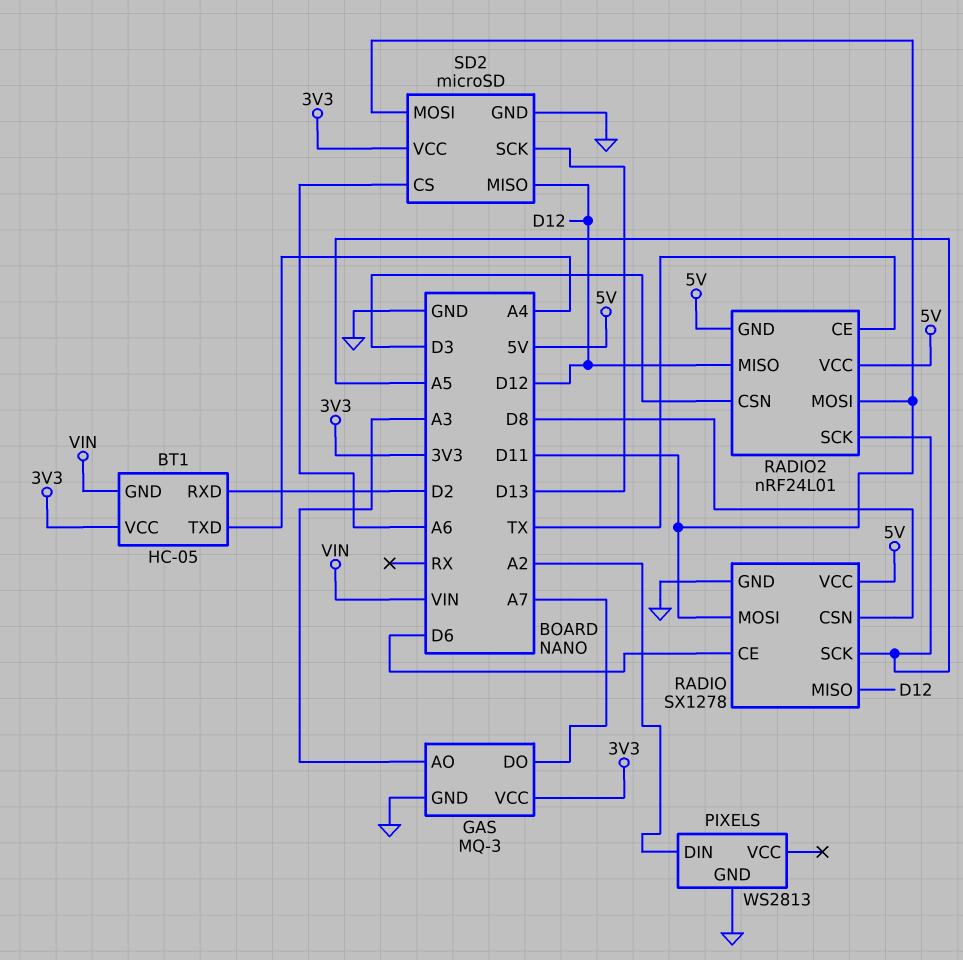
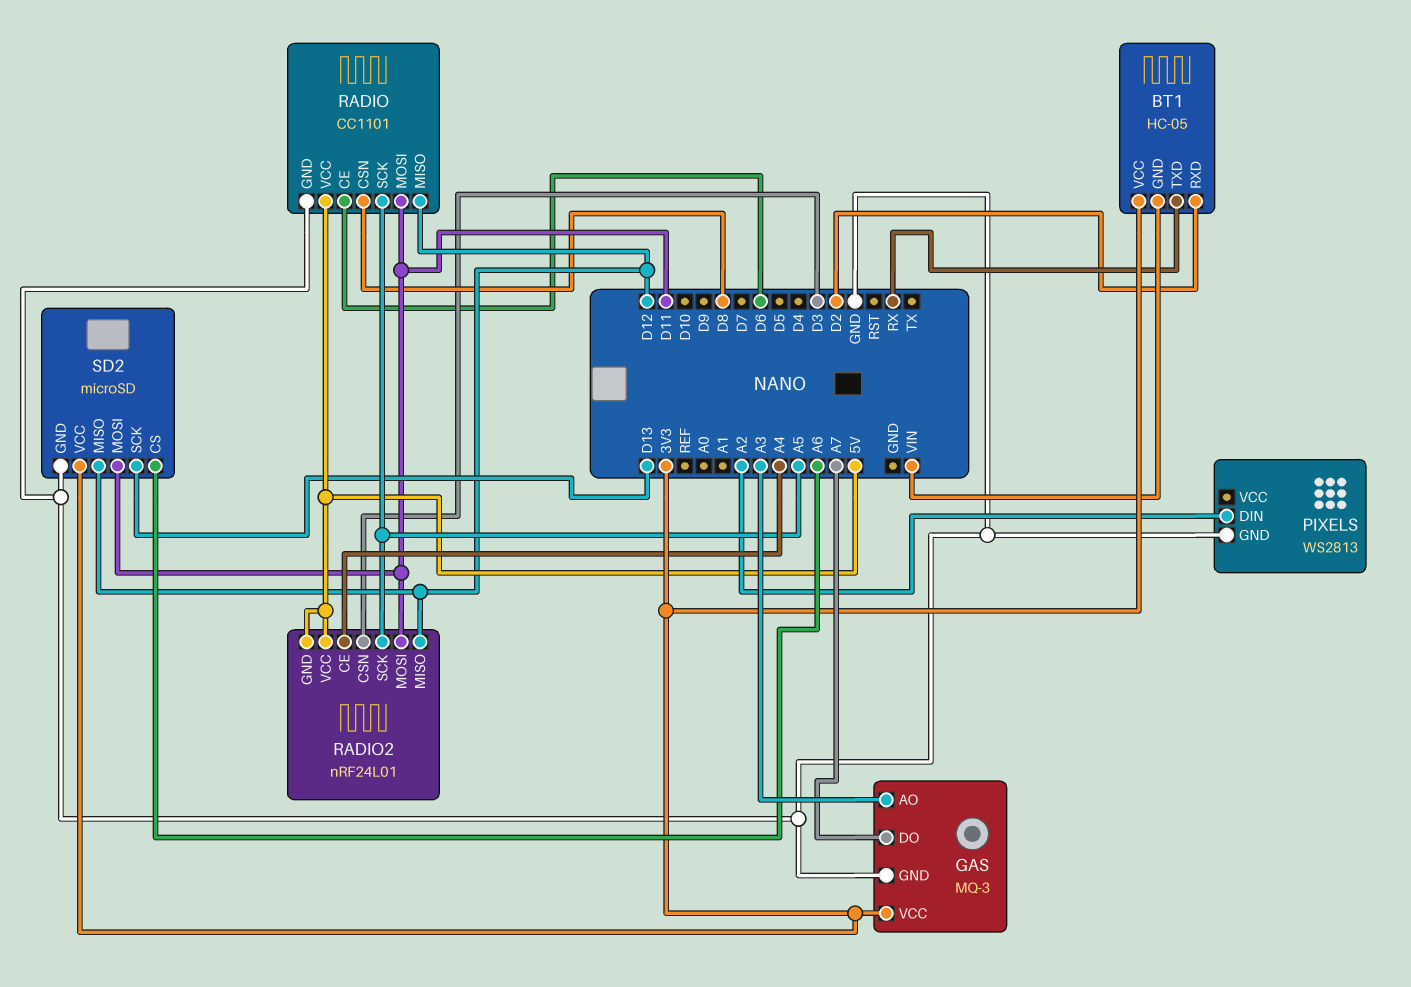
BT1 pin TXD: A4 -> RX
RADIO: SX1278 -> CC1101
RADIO2 pin CE: TX -> A4

